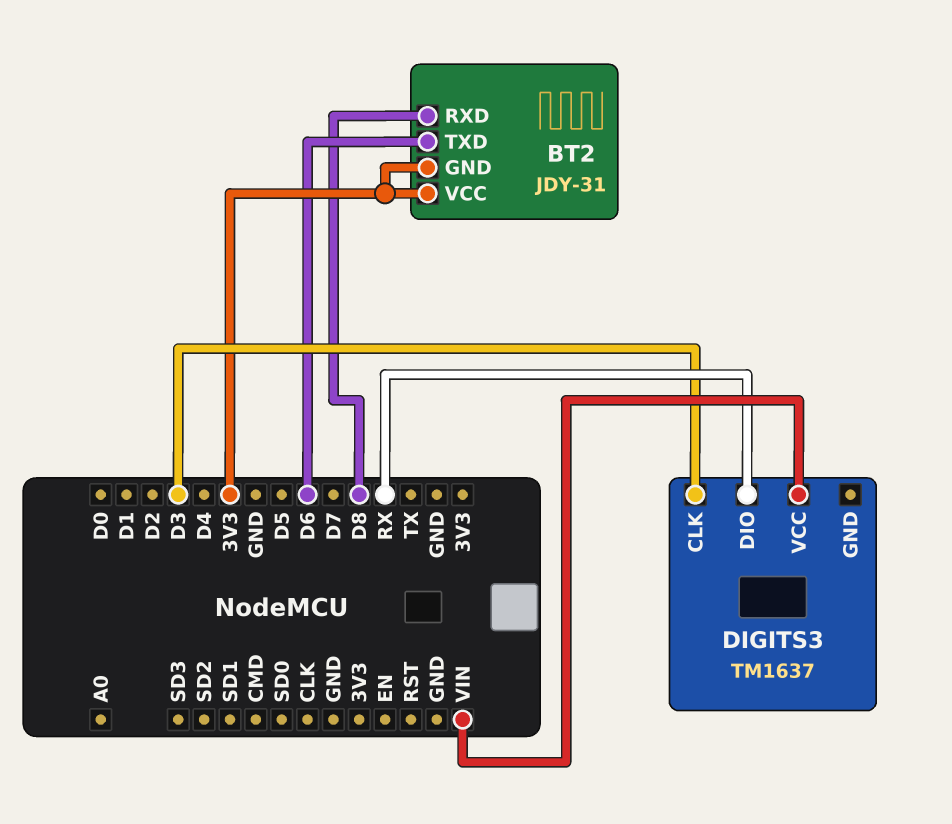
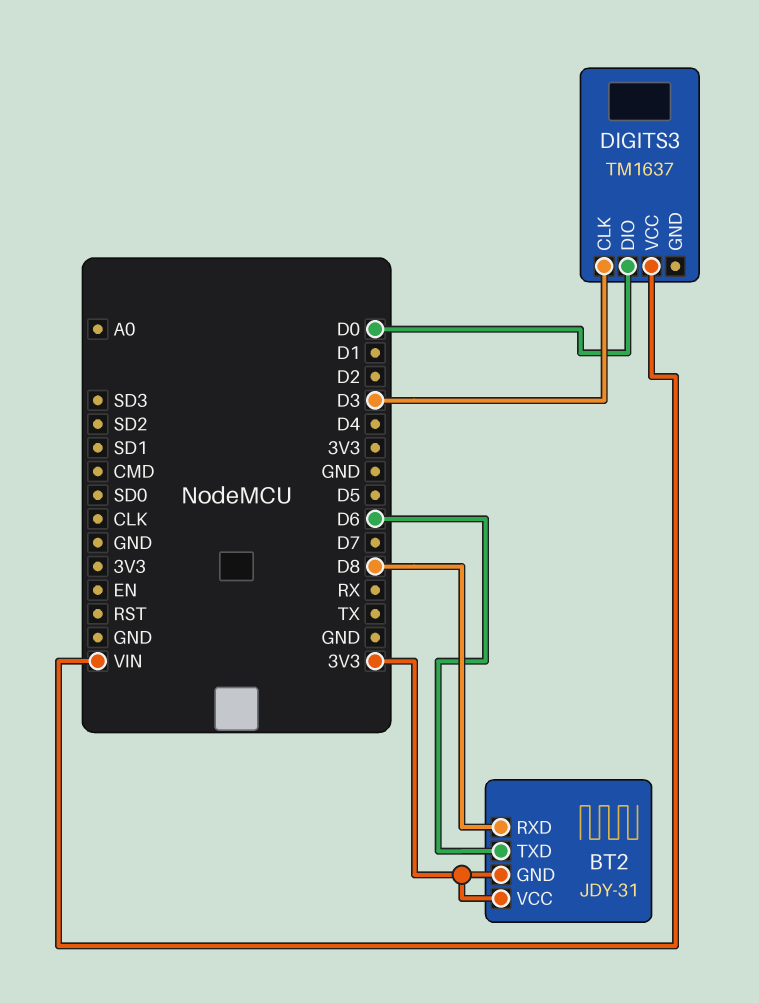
DIGITS3 pin DIO: RX -> D0

